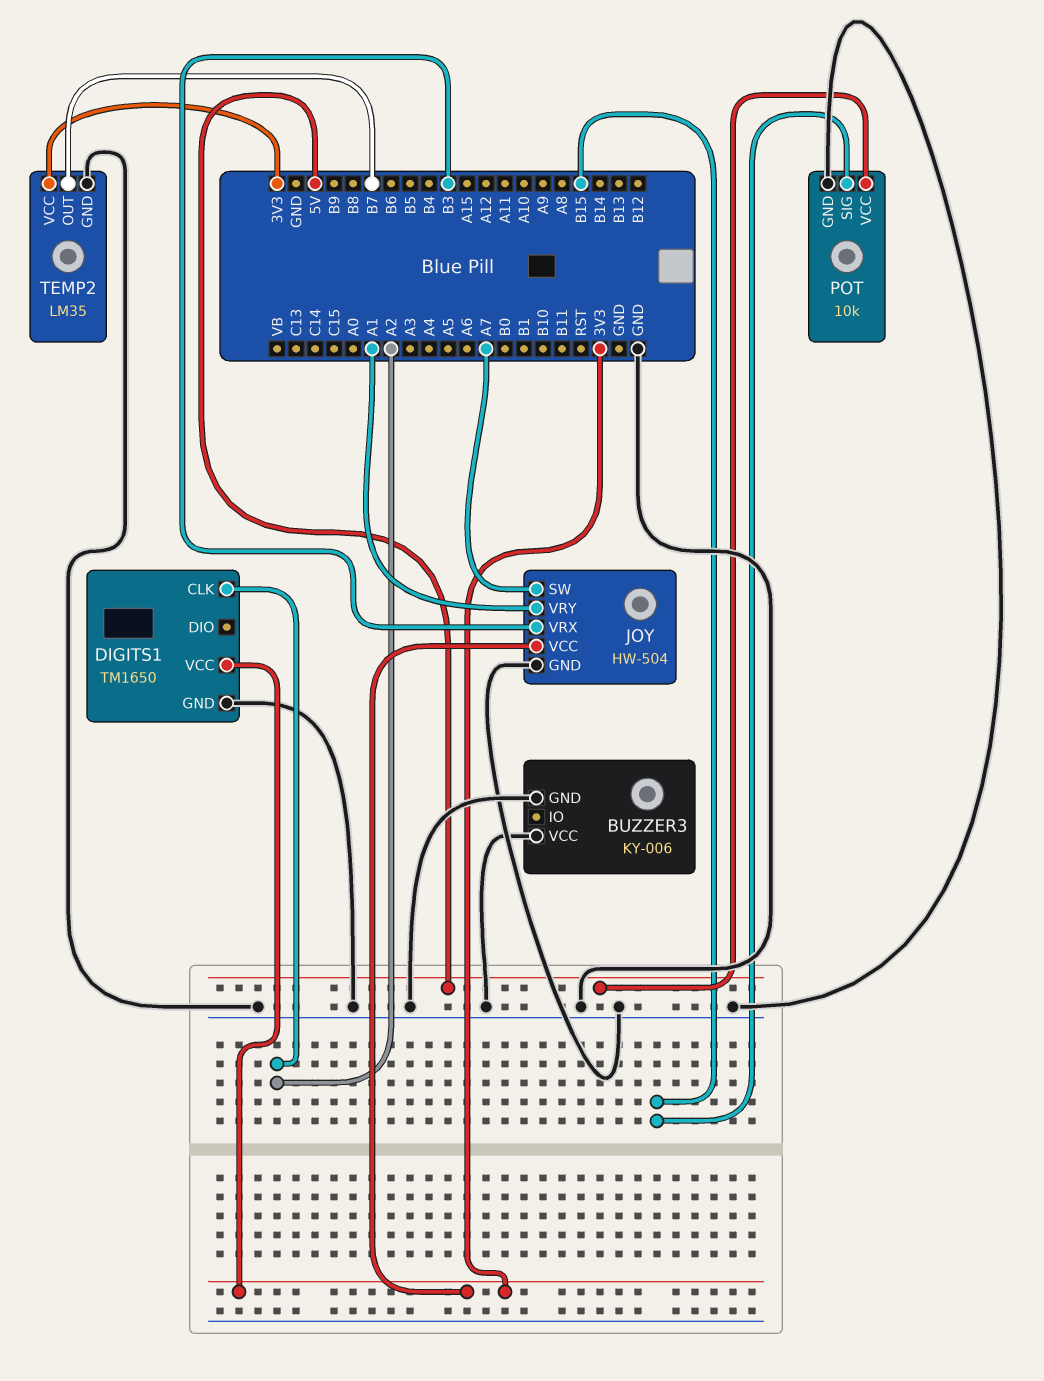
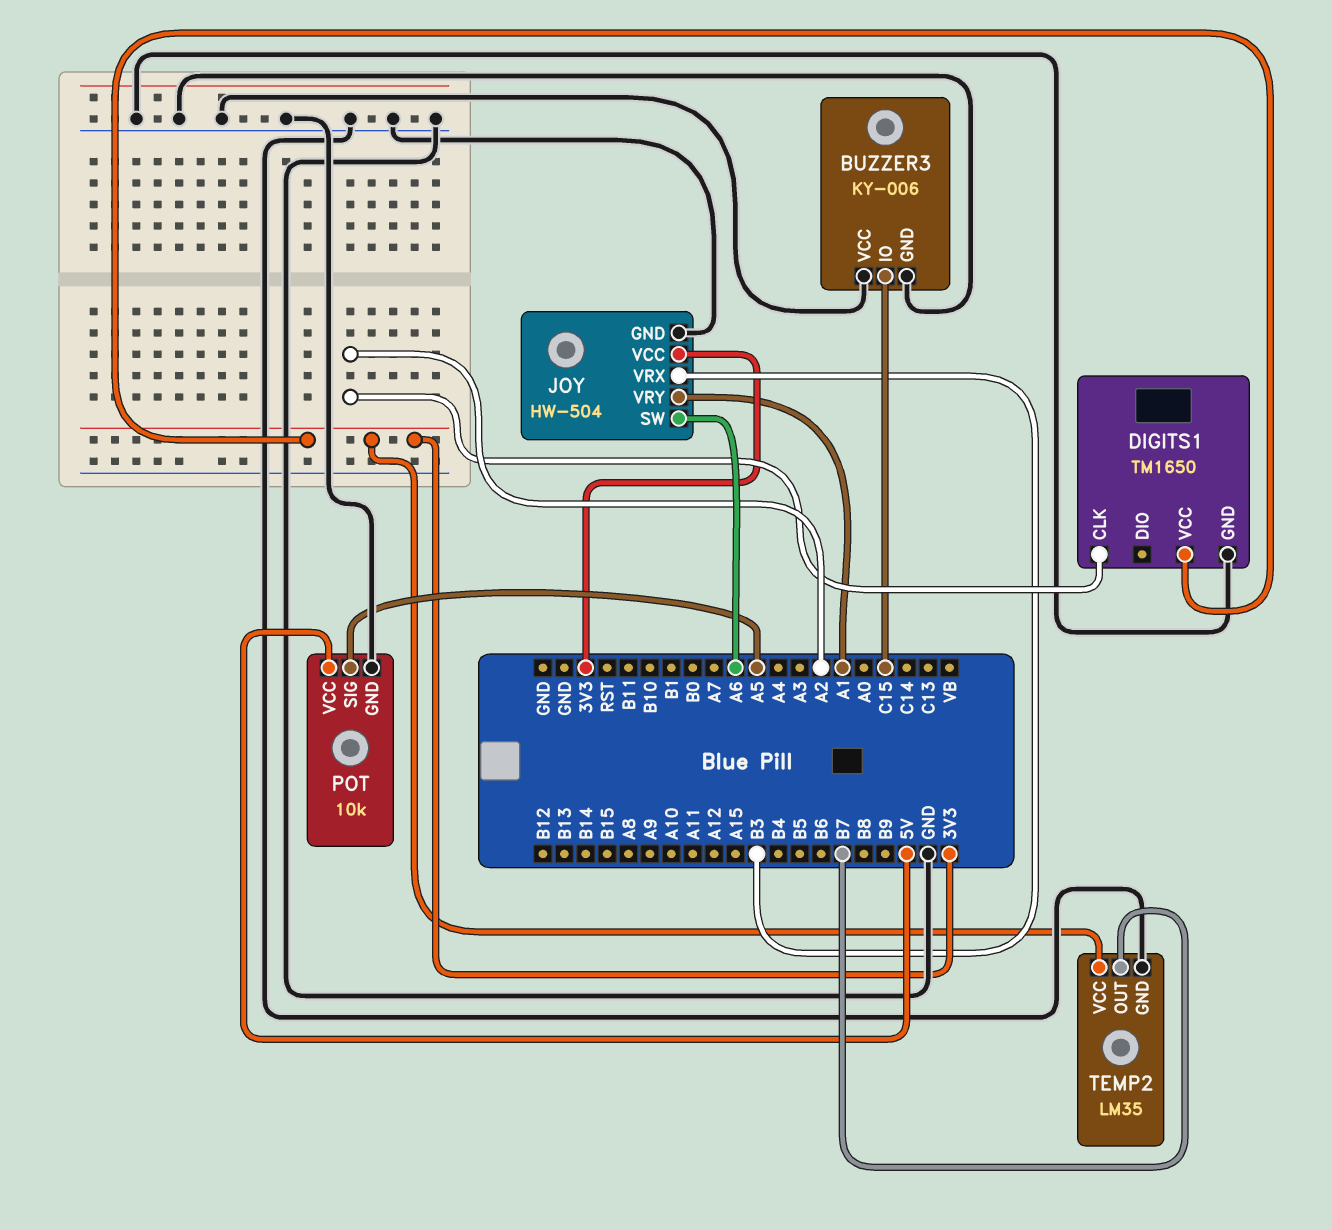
BUZZER3 pin IO: none -> C15
JOY pin SW: A7 -> A6
POT pin SIG: B15 -> A5

